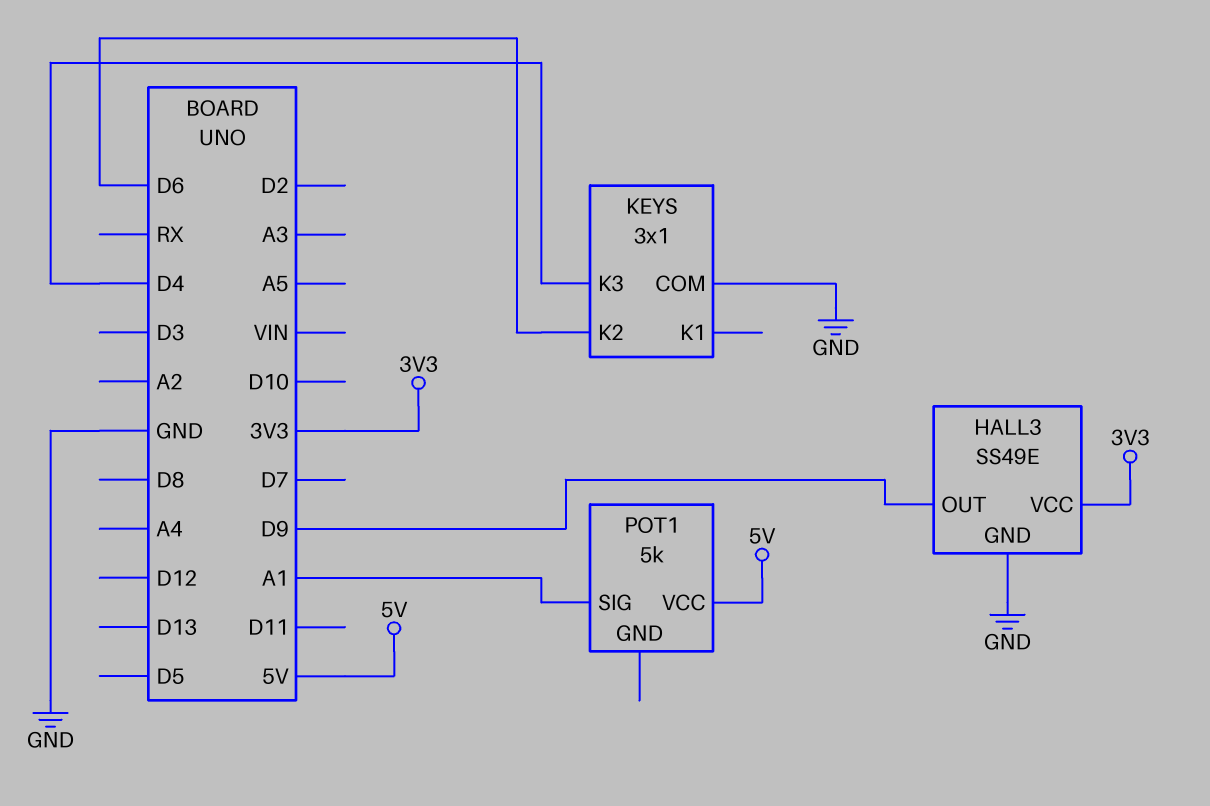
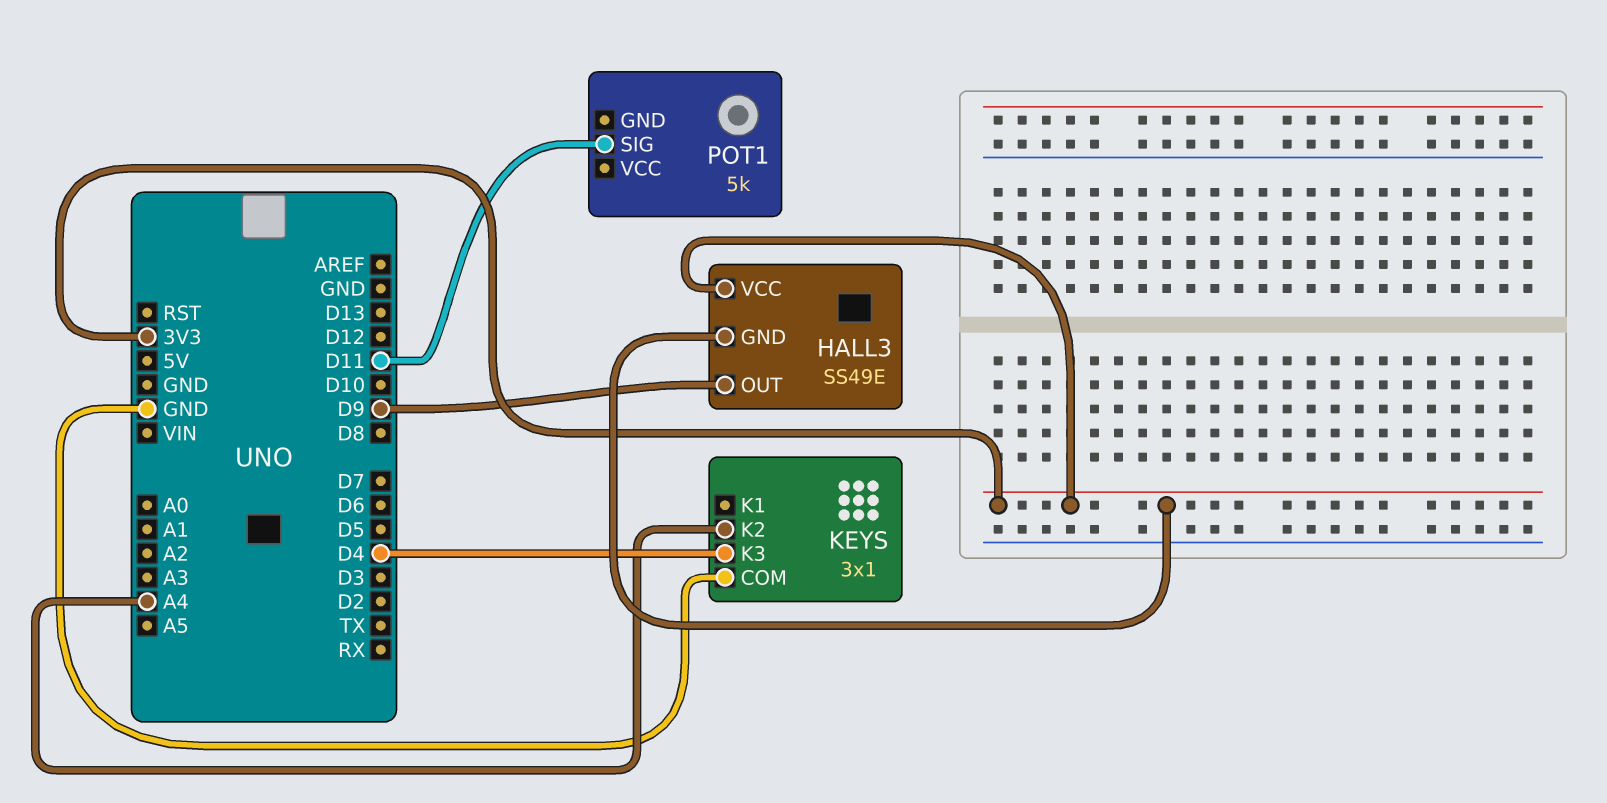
HALL3 pin GND: GND -> 3V3
KEYS pin K2: D6 -> A4
POT1 pin SIG: A1 -> D11
POT1 pin VCC: 5V -> none

